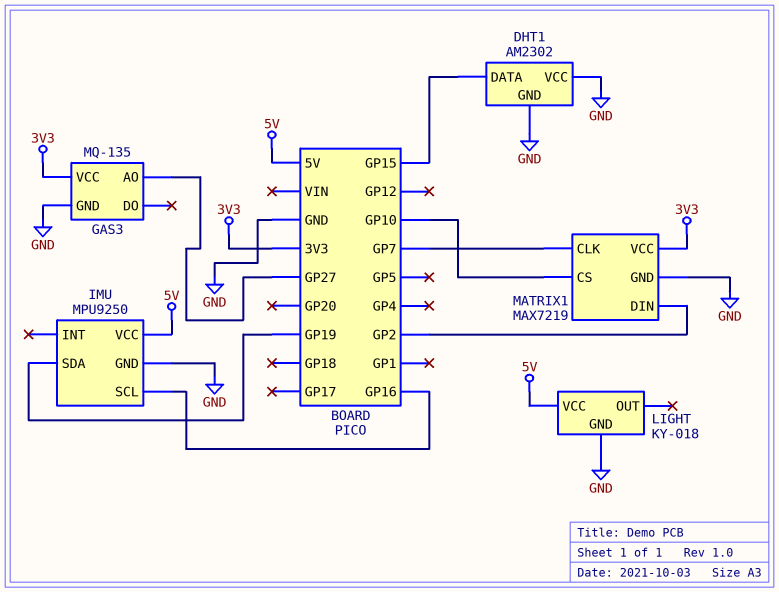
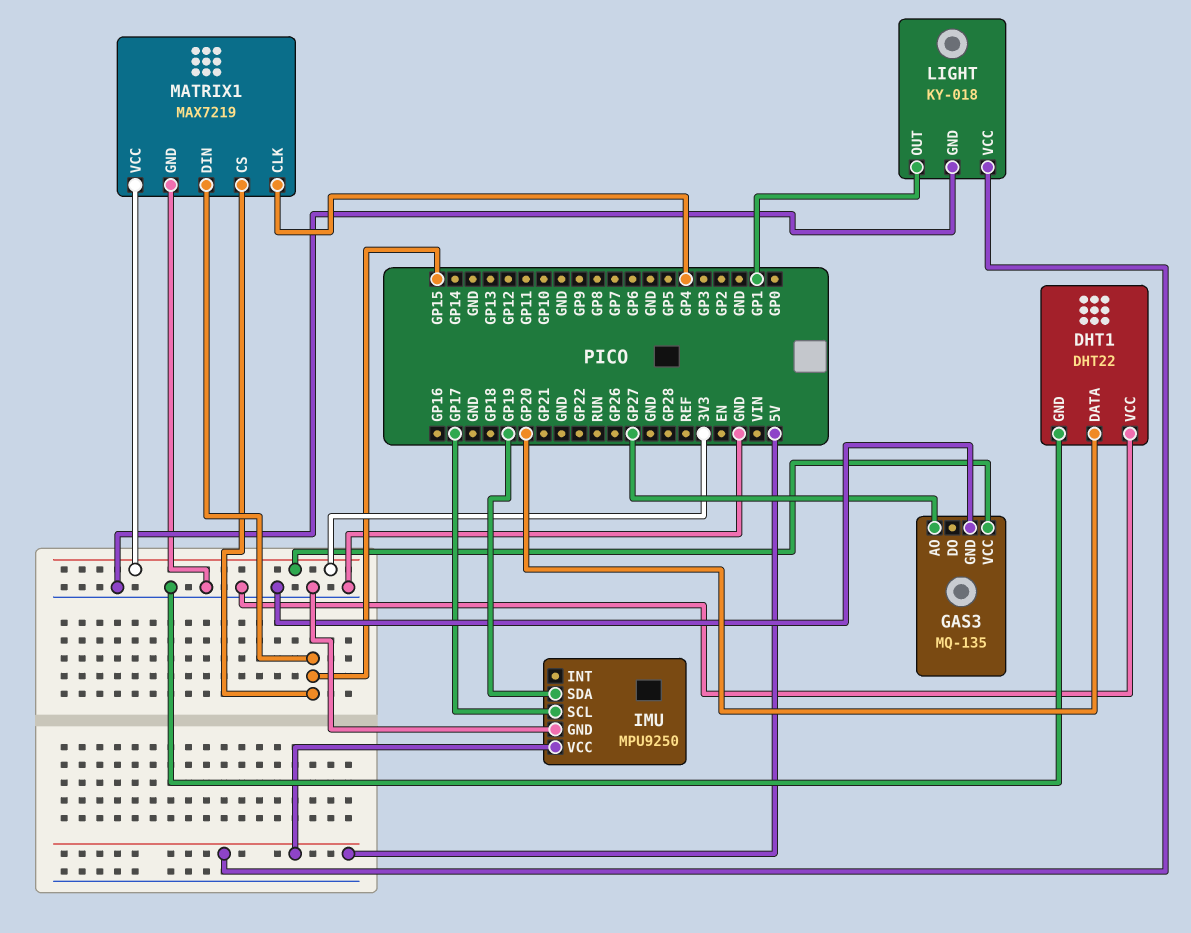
DHT1: AM2302 -> DHT22
DHT1 pin DATA: GP15 -> GP20
IMU pin SCL: GP16 -> GP17
LIGHT pin OUT: none -> GP1
MATRIX1 pin CLK: GP7 -> GP4
MATRIX1 pin CS: GP10 -> GP15
MATRIX1 pin DIN: GP2 -> GP15

